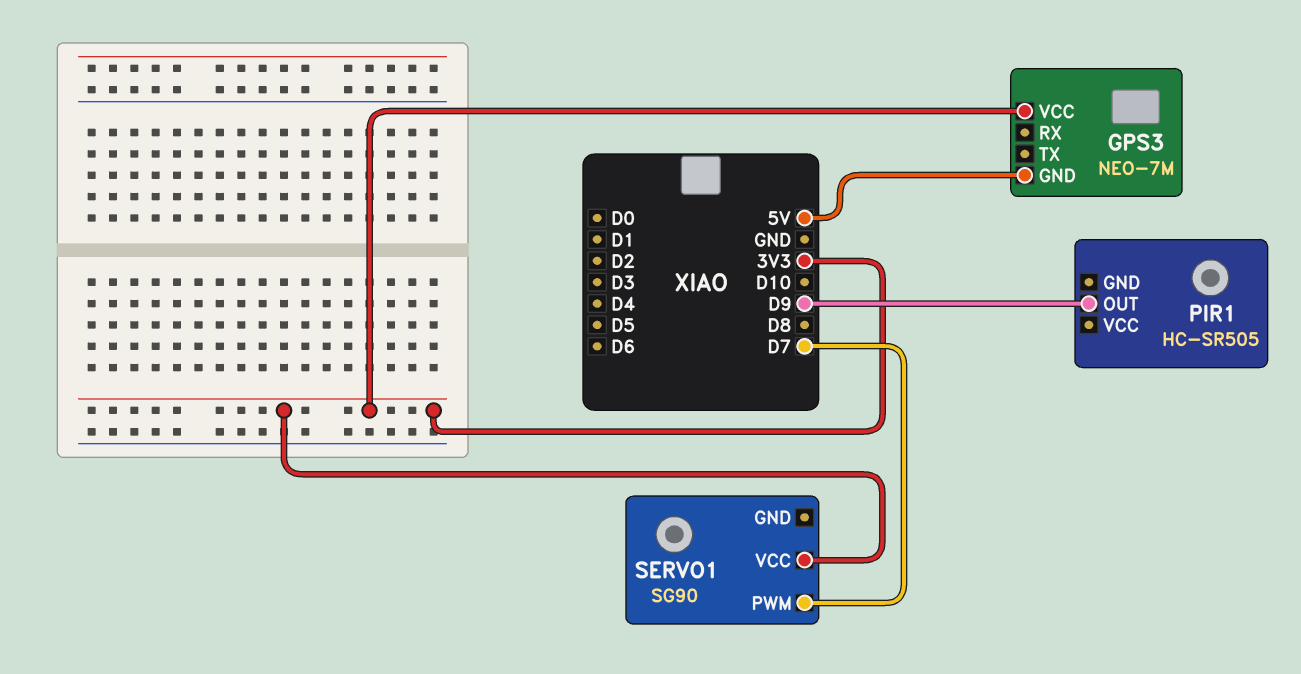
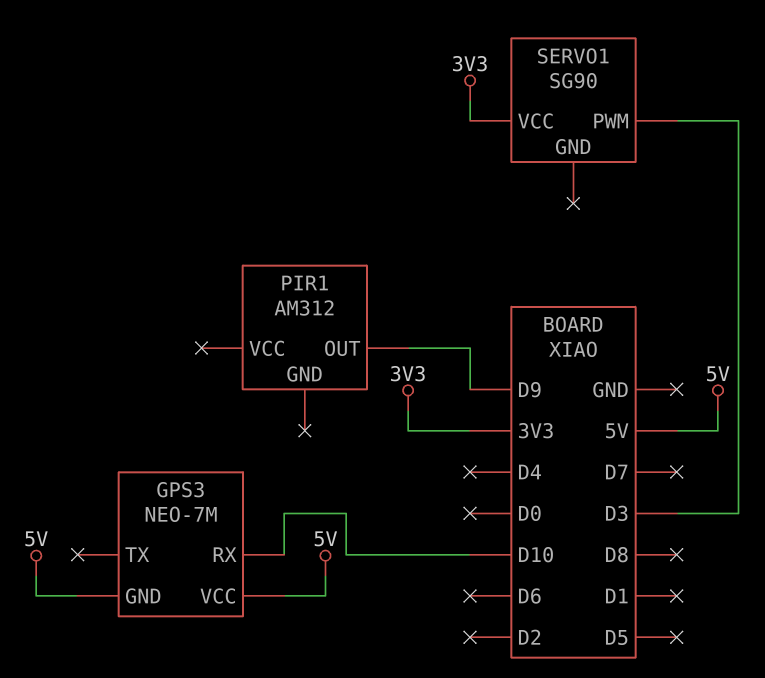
GPS3 pin RX: none -> D10
GPS3 pin VCC: 3V3 -> 5V
PIR1: HC-SR505 -> AM312
SERVO1 pin PWM: D7 -> D3

